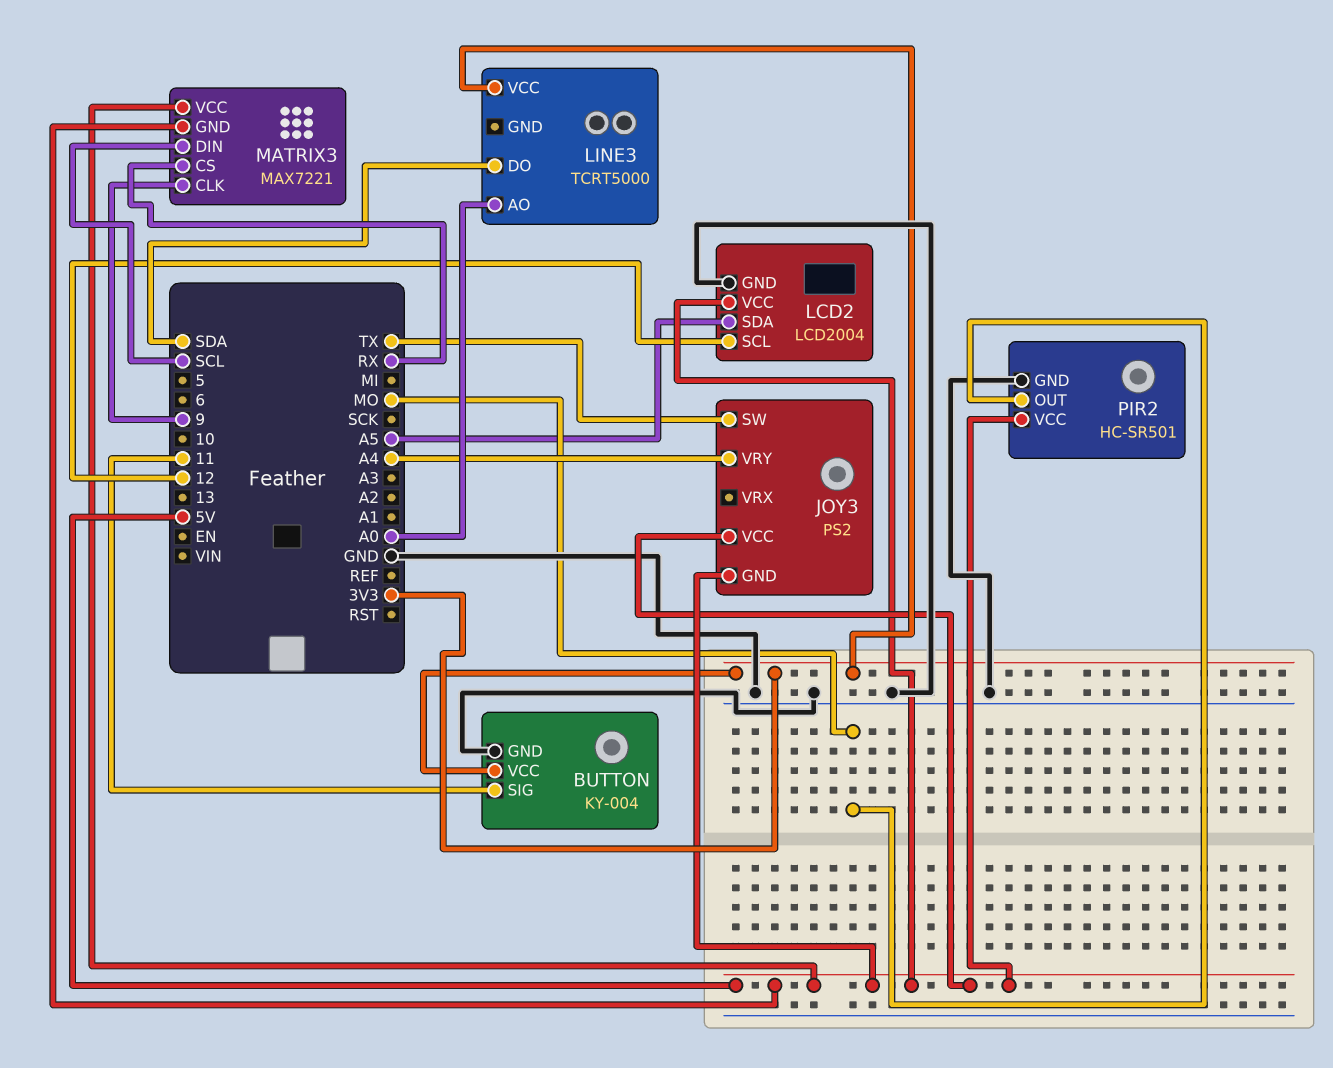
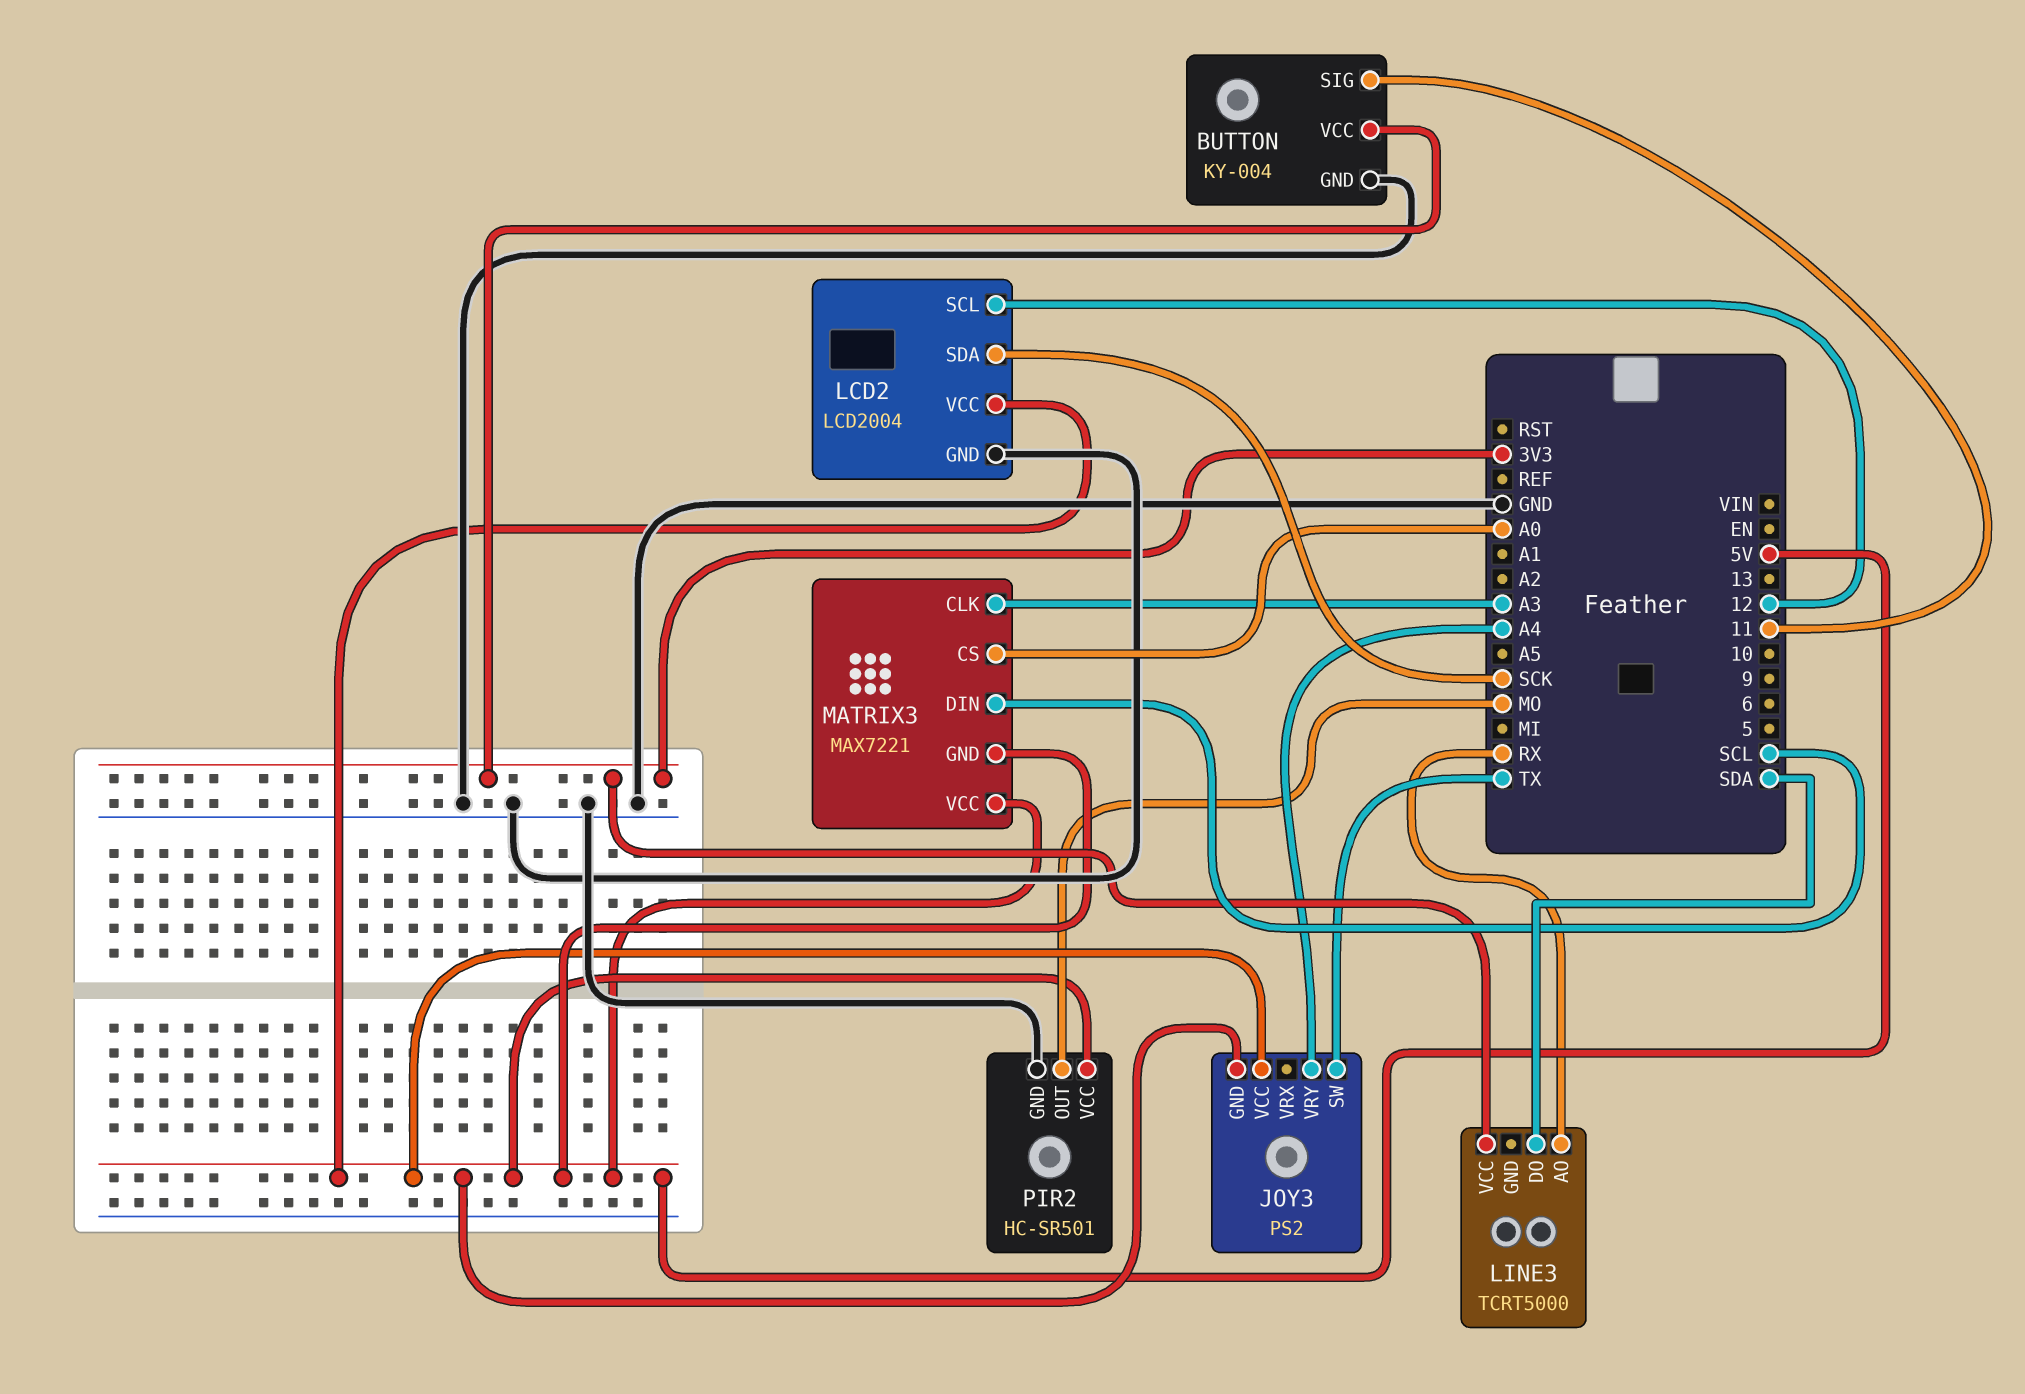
LCD2 pin SDA: A5 -> SCK
LINE3 pin AO: A0 -> RX
MATRIX3 pin CLK: 9 -> A3
MATRIX3 pin CS: RX -> A0

